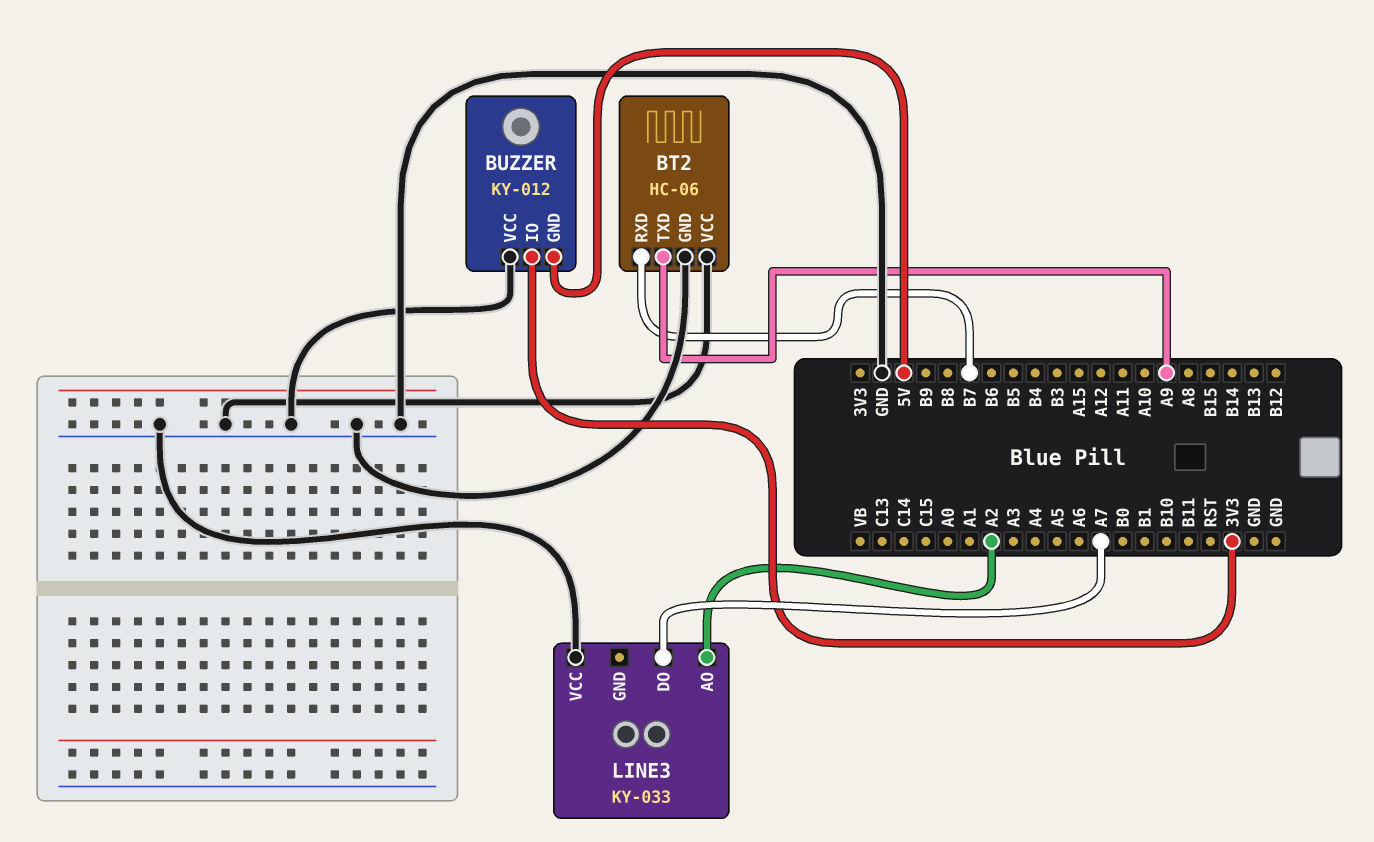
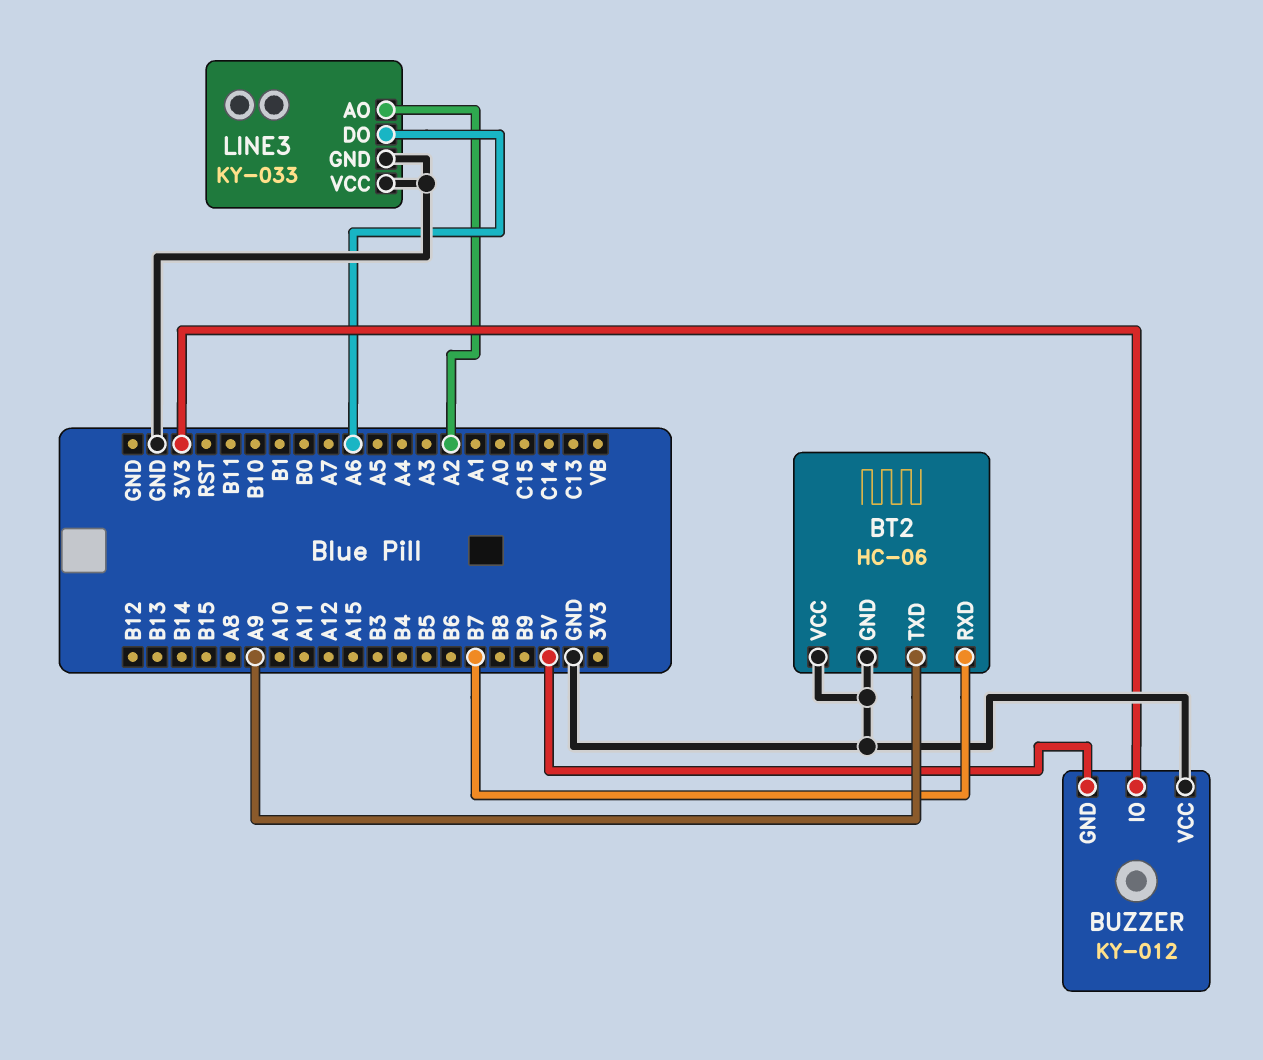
LINE3 pin DO: A7 -> A6
LINE3 pin GND: none -> GND

